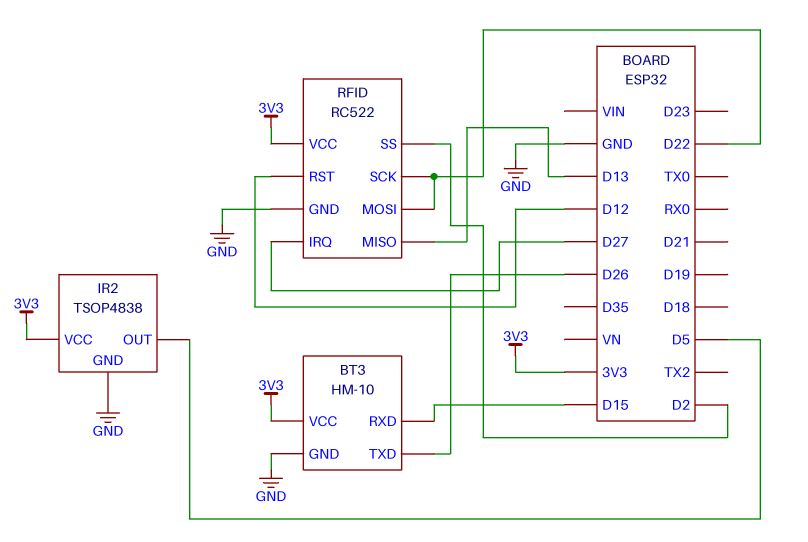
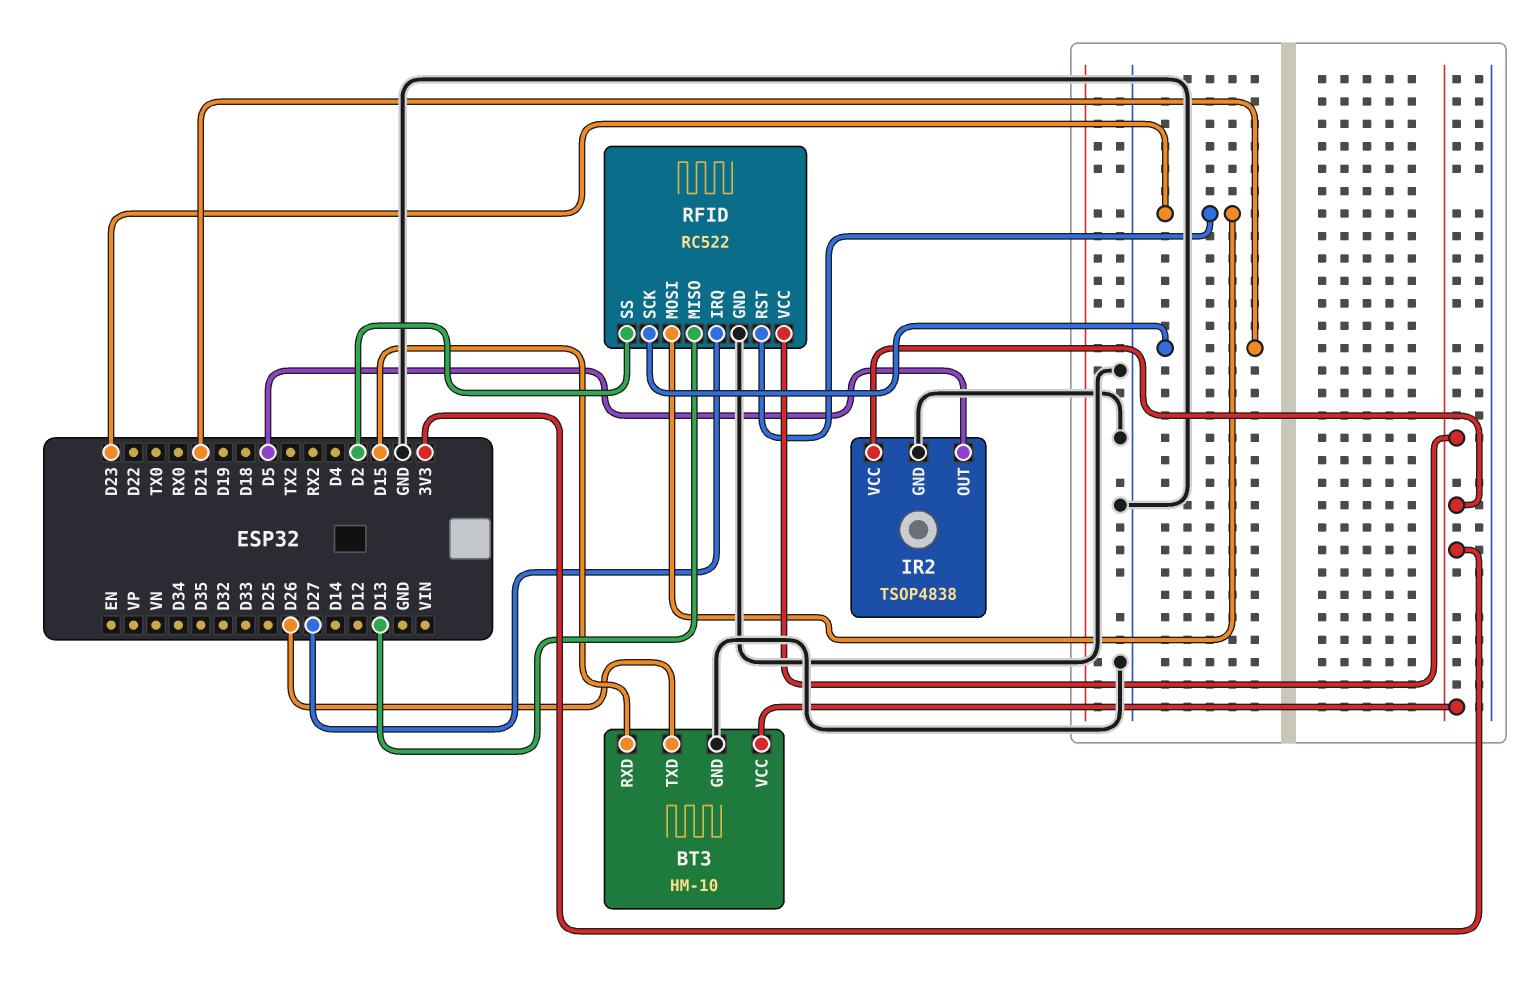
RFID pin MOSI: D22 -> D23
RFID pin RST: D12 -> D23
RFID pin SCK: D22 -> D21

